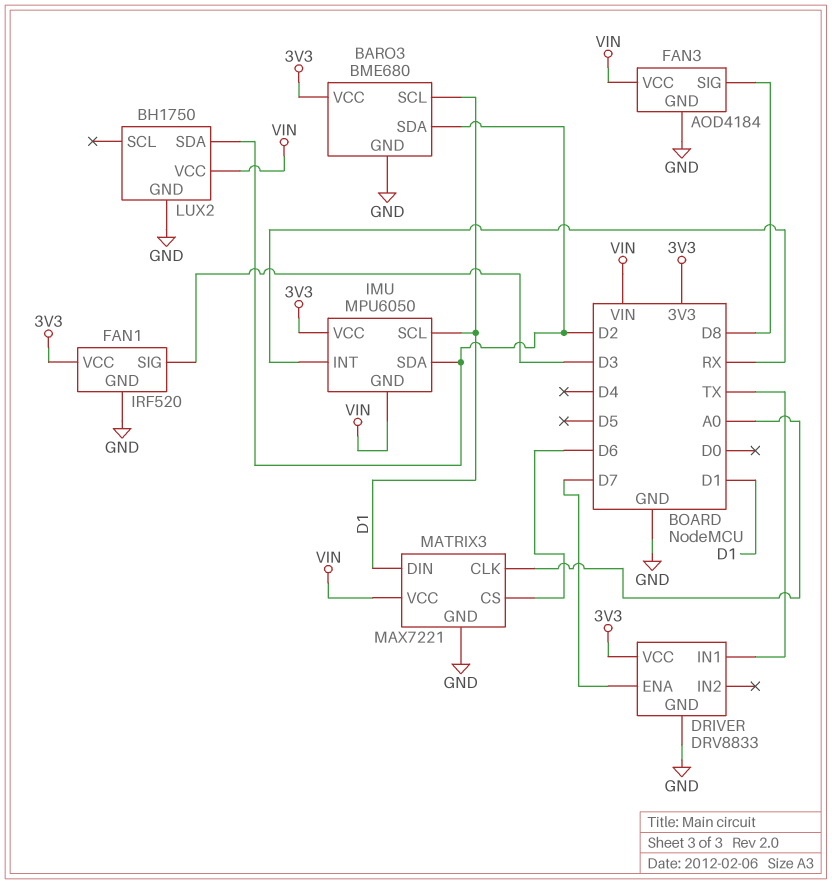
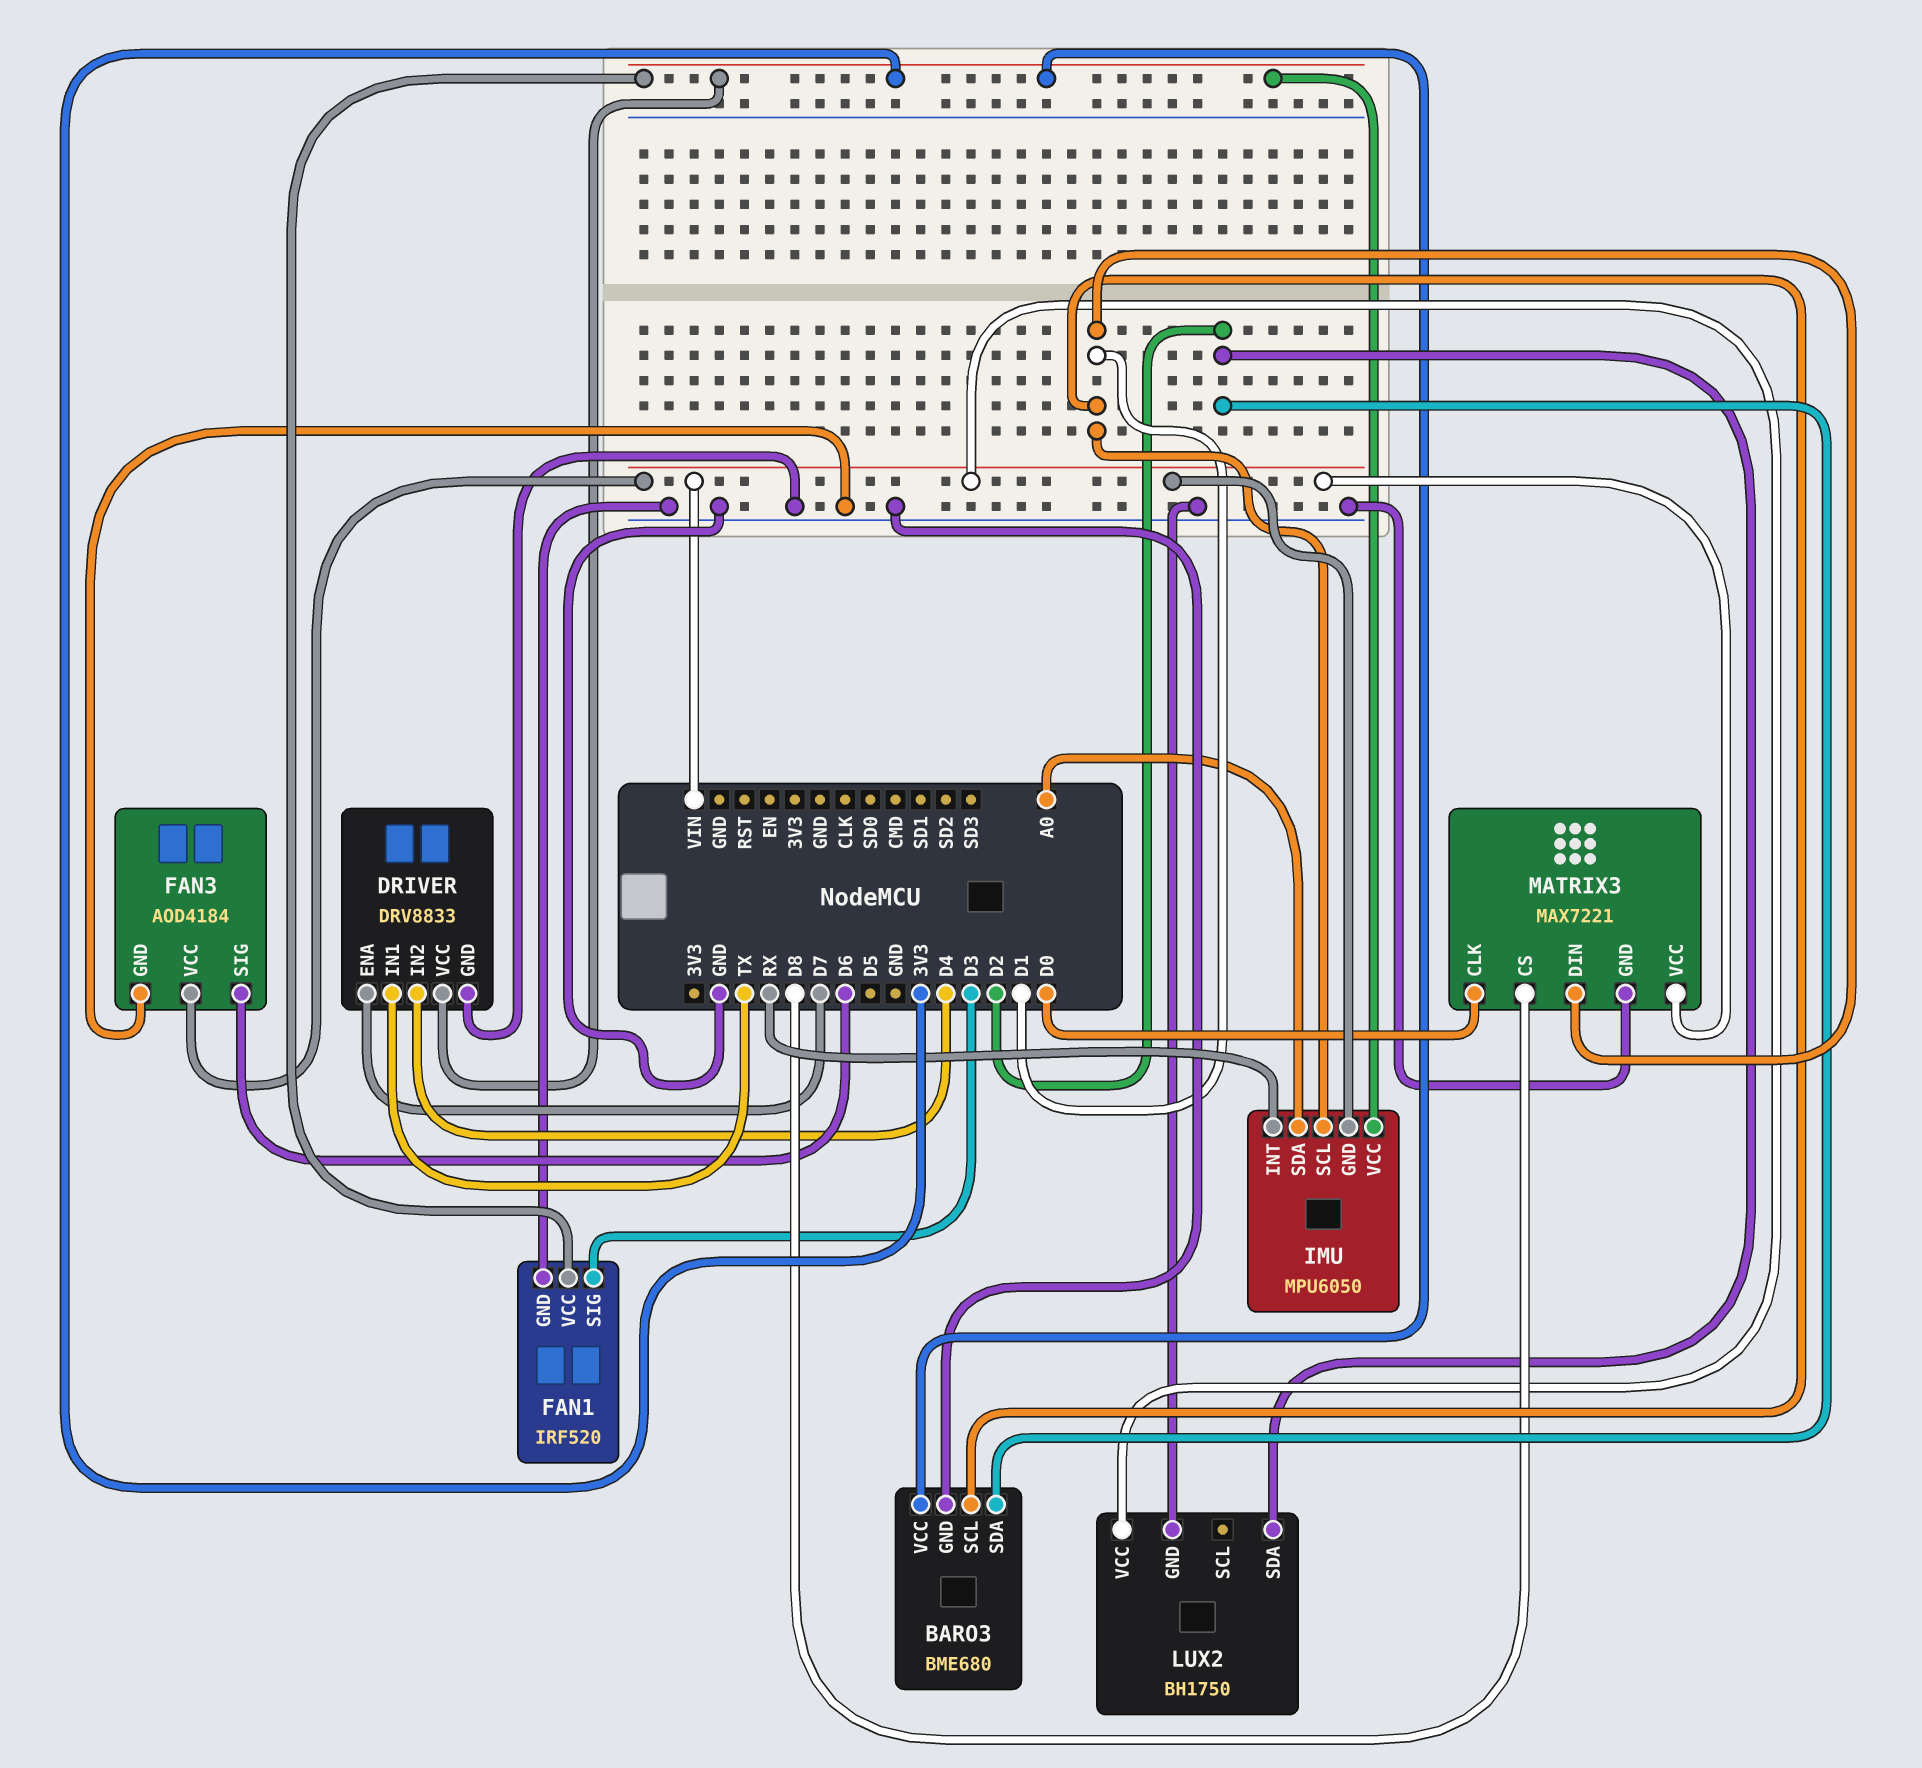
DRIVER pin IN2: none -> D4
FAN3 pin SIG: D8 -> D6
IMU pin SDA: D2 -> A0
MATRIX3 pin CLK: A0 -> D0
MATRIX3 pin CS: D6 -> D8

